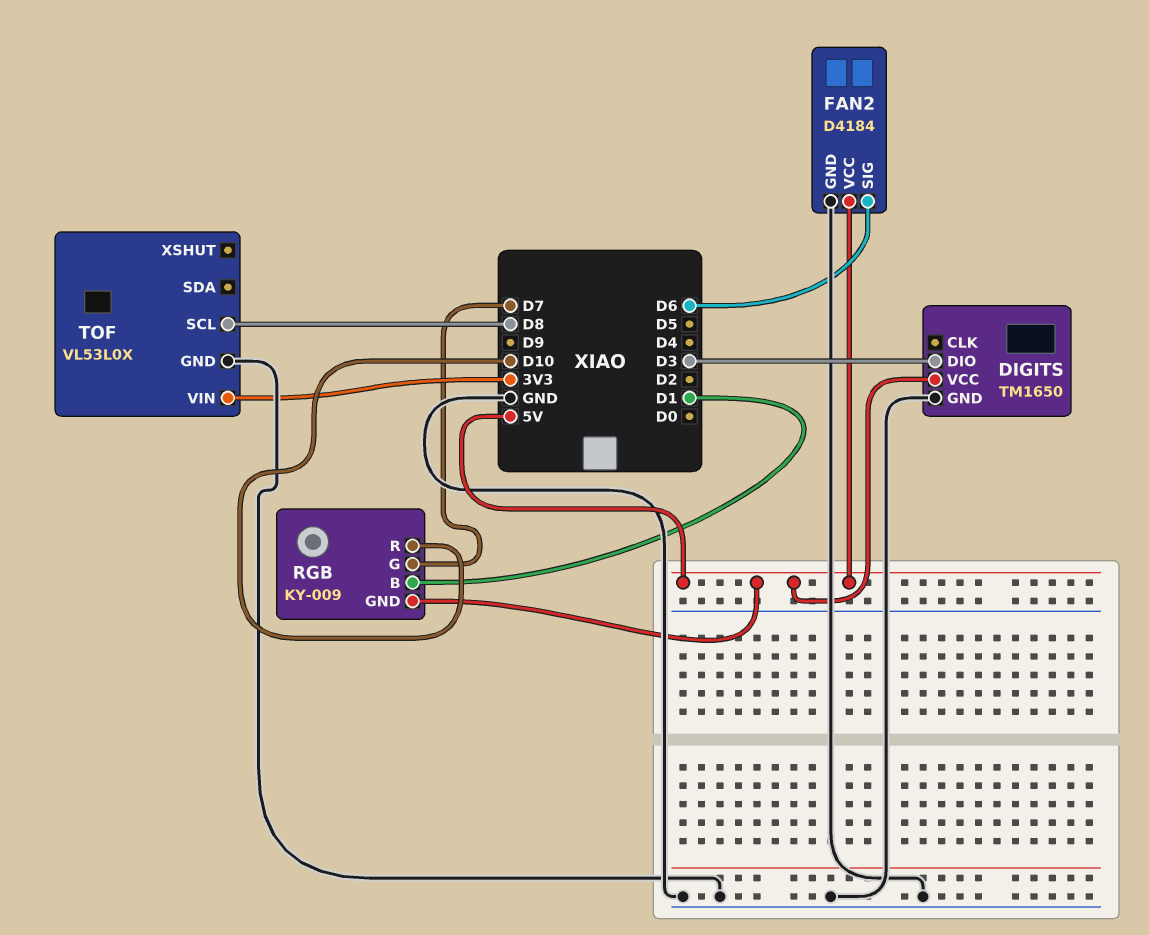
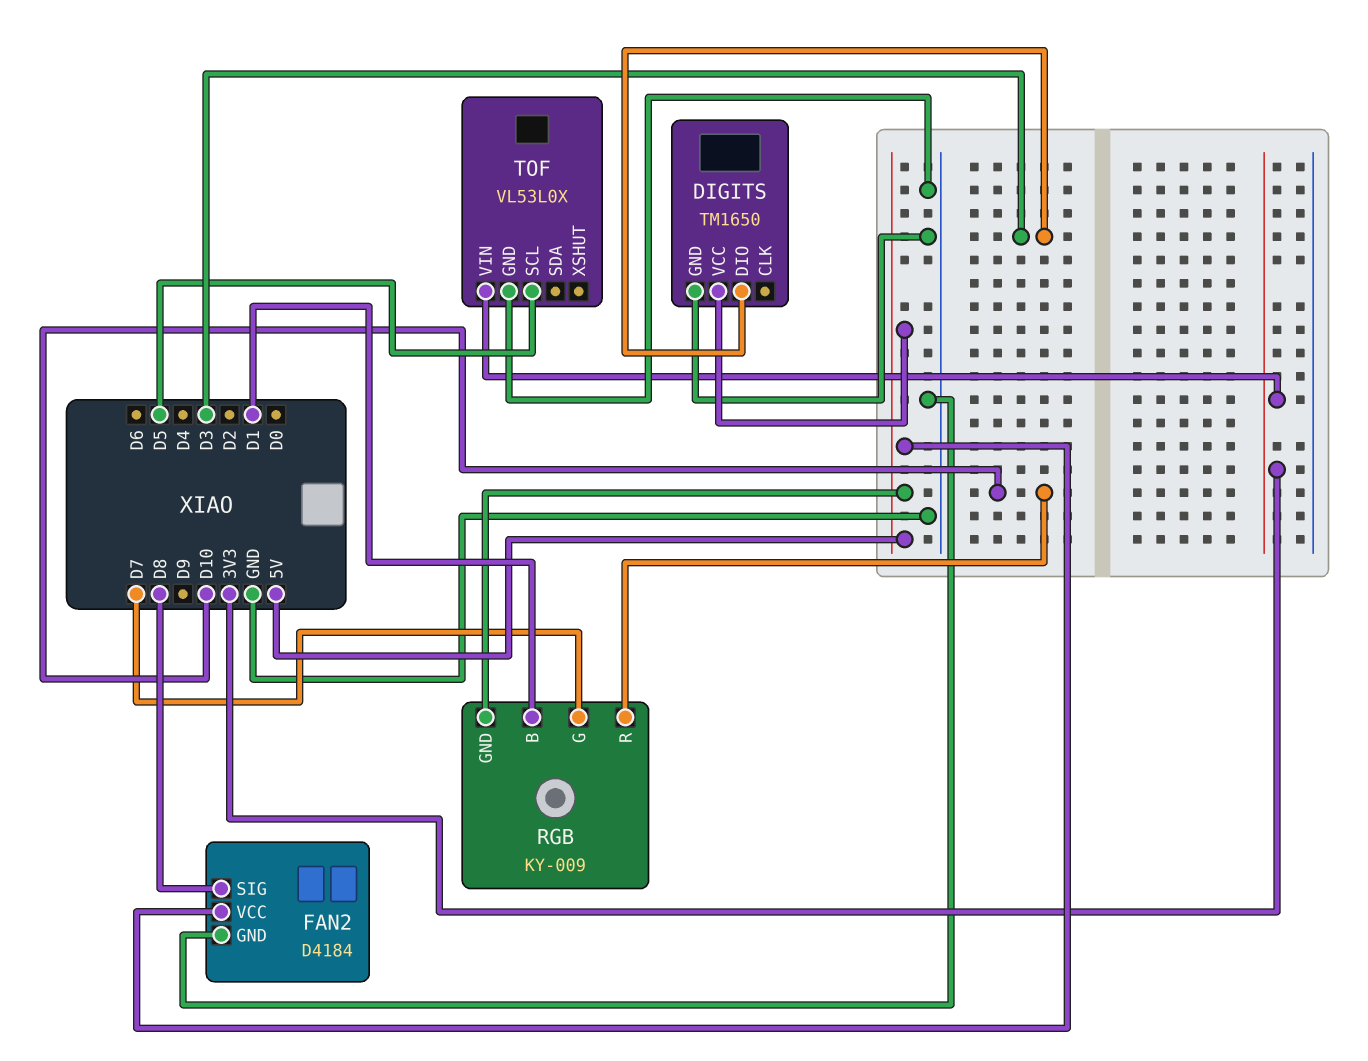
FAN2 pin SIG: D6 -> D8
TOF pin SCL: D8 -> D5

